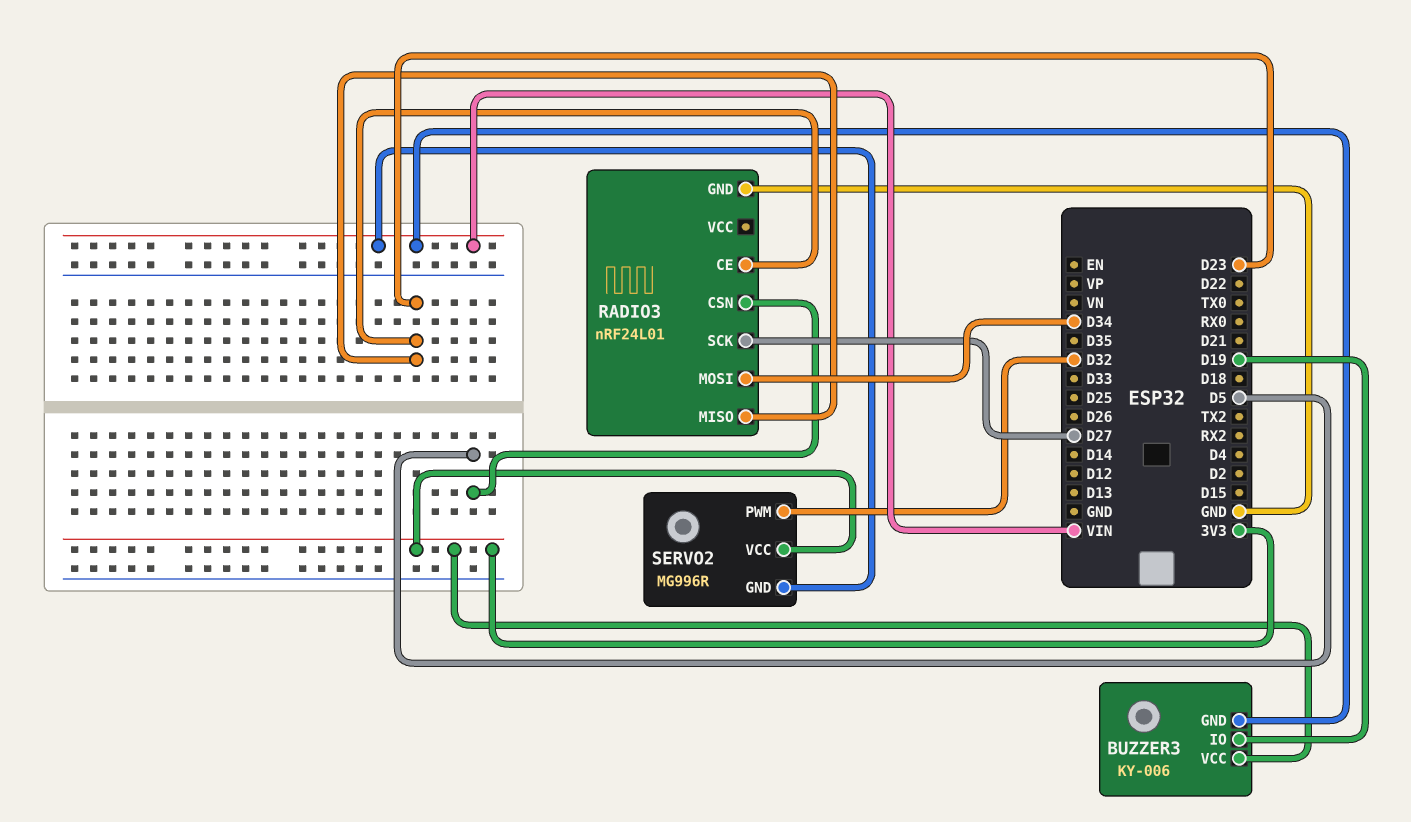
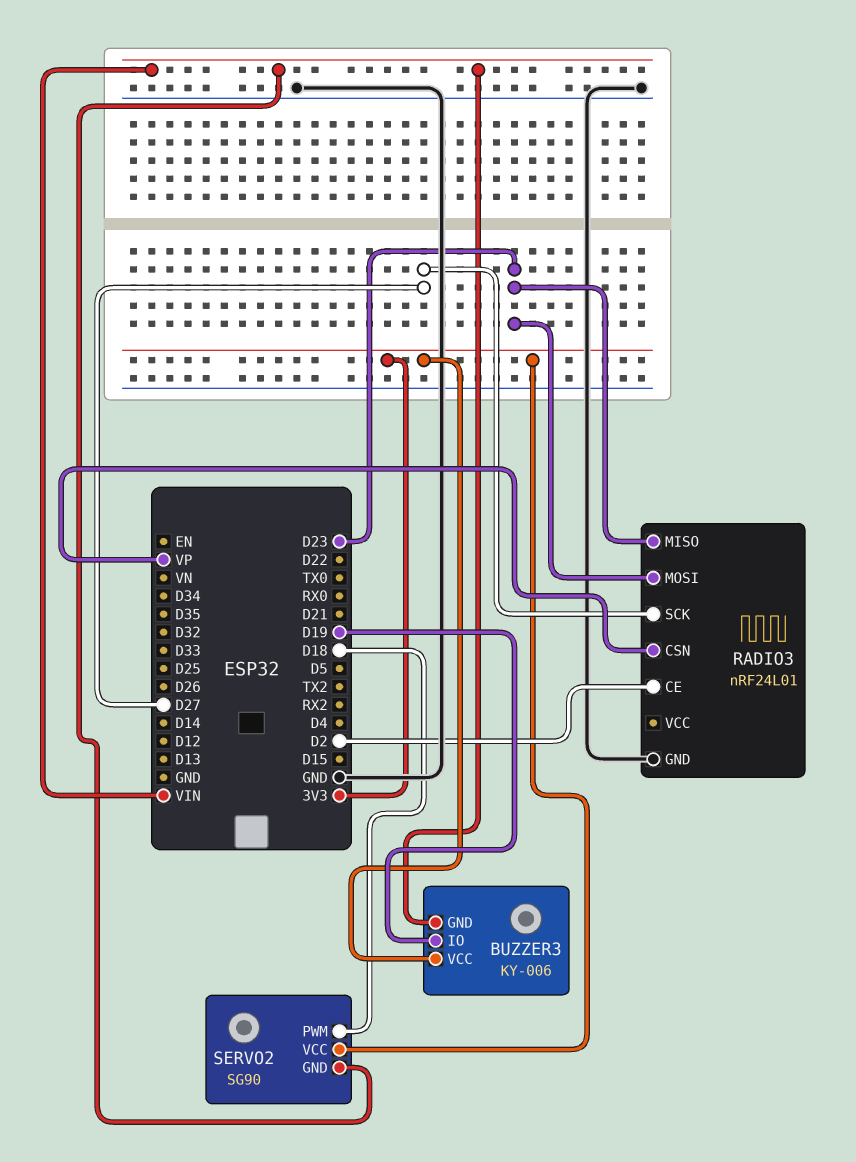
RADIO3 pin CE: D23 -> D2
RADIO3 pin CSN: D5 -> VP
RADIO3 pin MOSI: D34 -> D23
SERVO2: MG996R -> SG90
SERVO2 pin PWM: D32 -> D18

